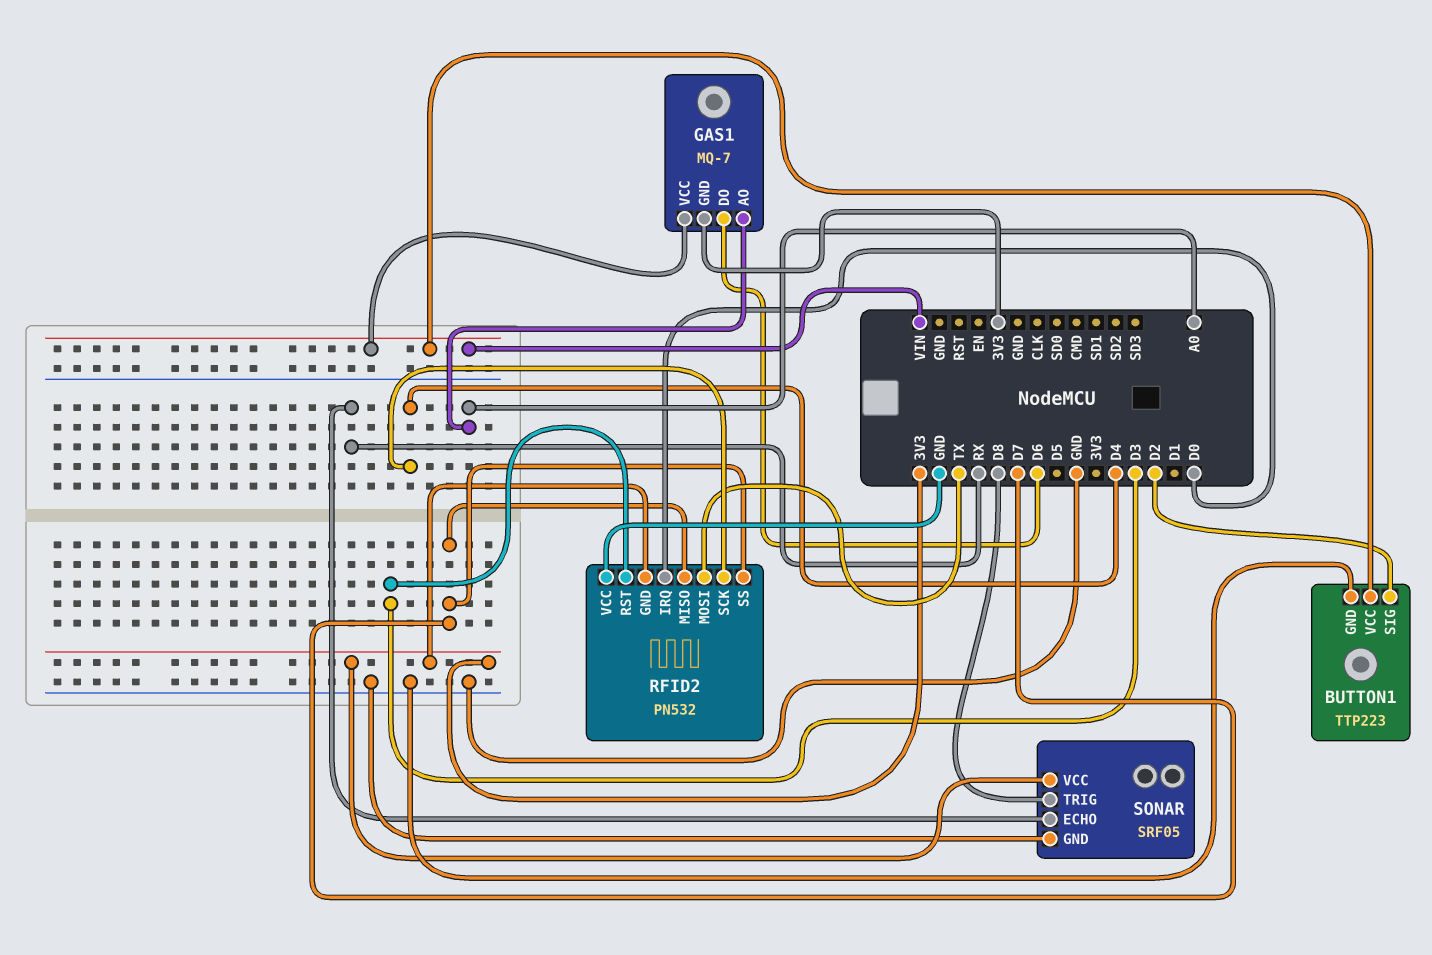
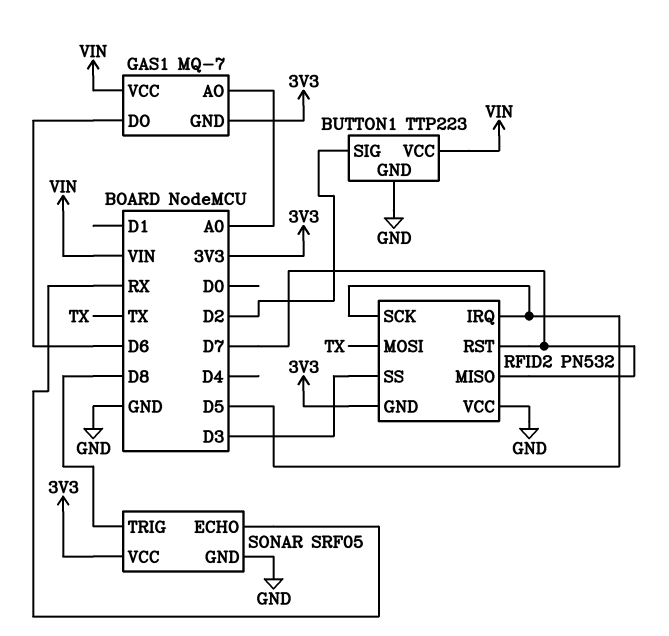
RFID2 pin IRQ: D0 -> D5
RFID2 pin RST: D3 -> D7
RFID2 pin SCK: D4 -> D5
RFID2 pin SS: D7 -> D3

